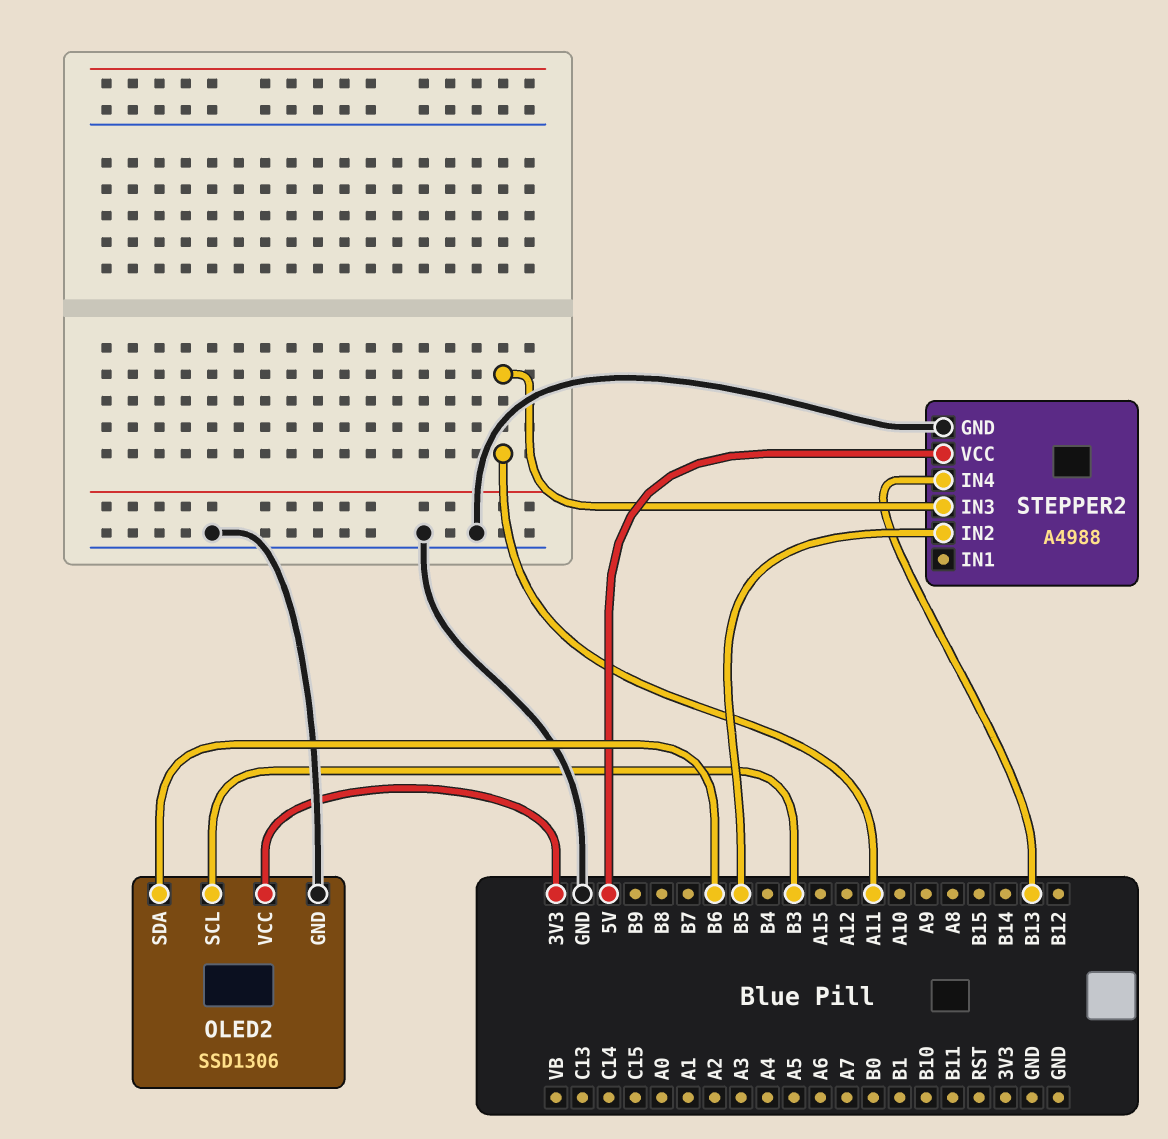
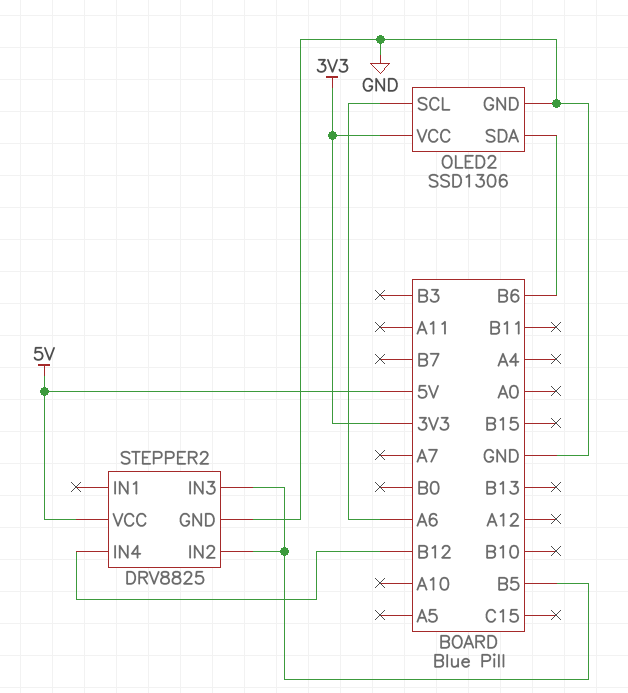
OLED2 pin SCL: B3 -> A6
STEPPER2: A4988 -> DRV8825
STEPPER2 pin IN3: A11 -> B5
STEPPER2 pin IN4: B13 -> B12

